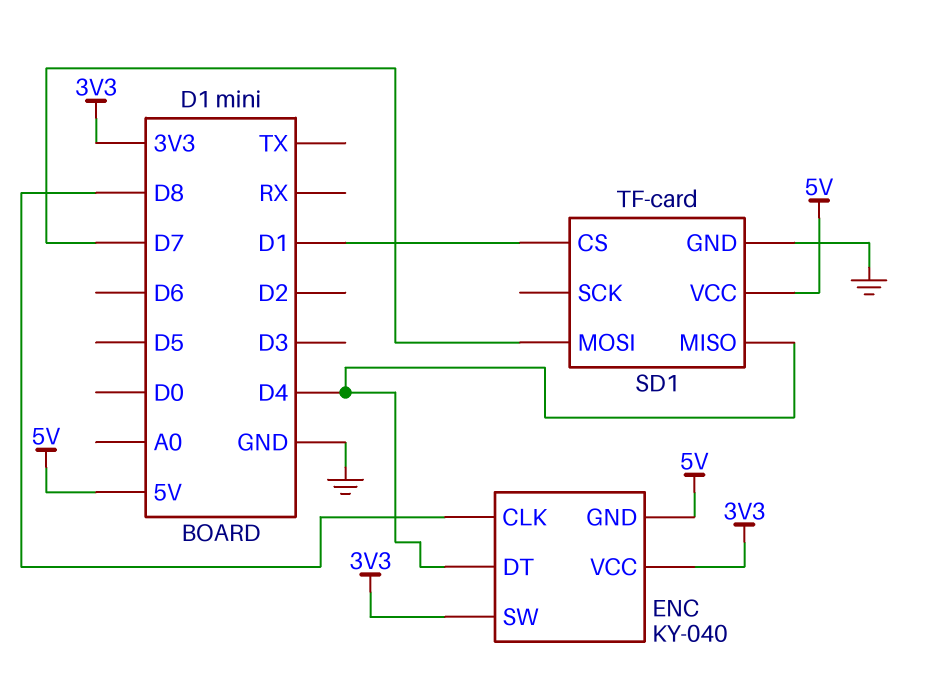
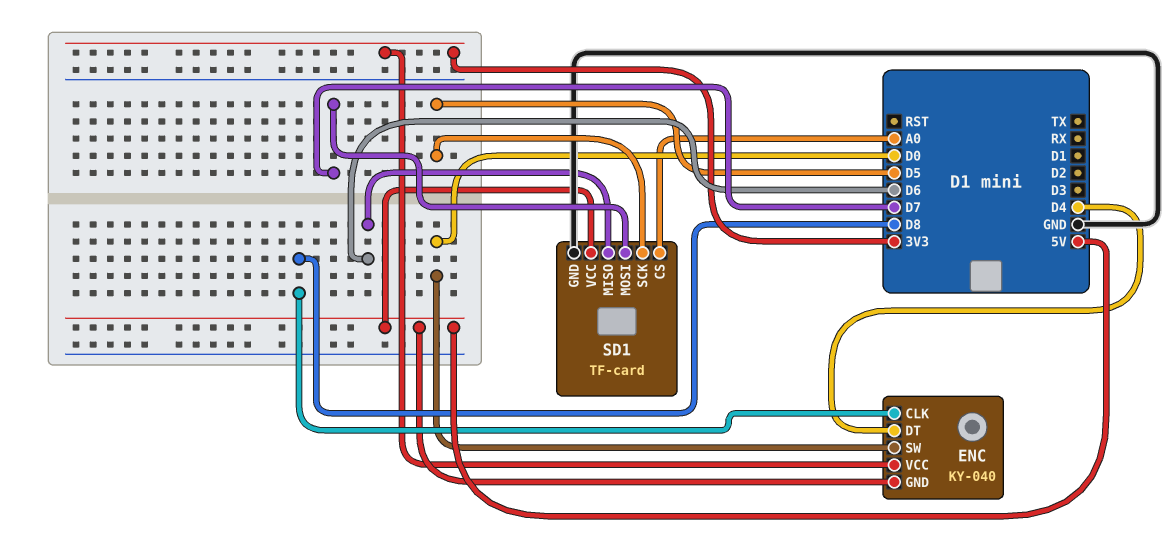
ENC pin SW: 3V3 -> D0
SD1 pin CS: D1 -> A0
SD1 pin MISO: D4 -> D6
SD1 pin SCK: none -> D5

